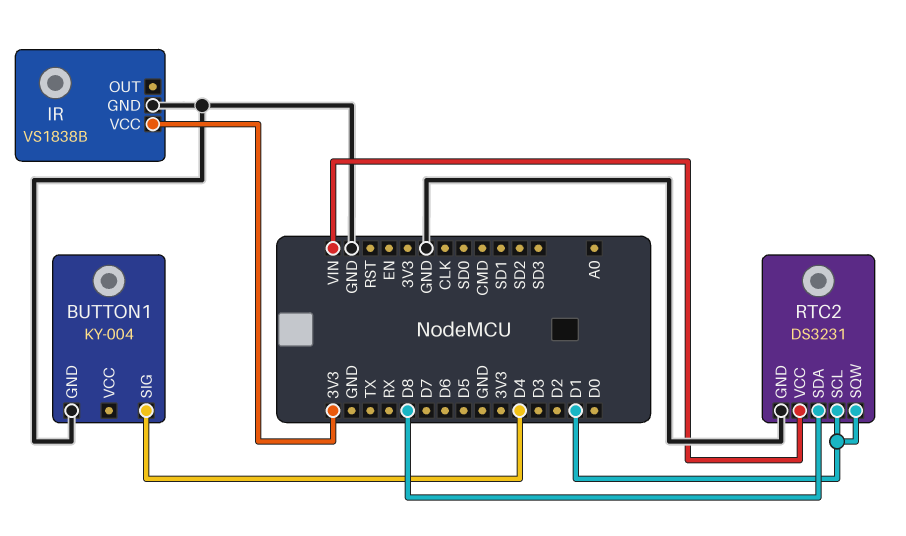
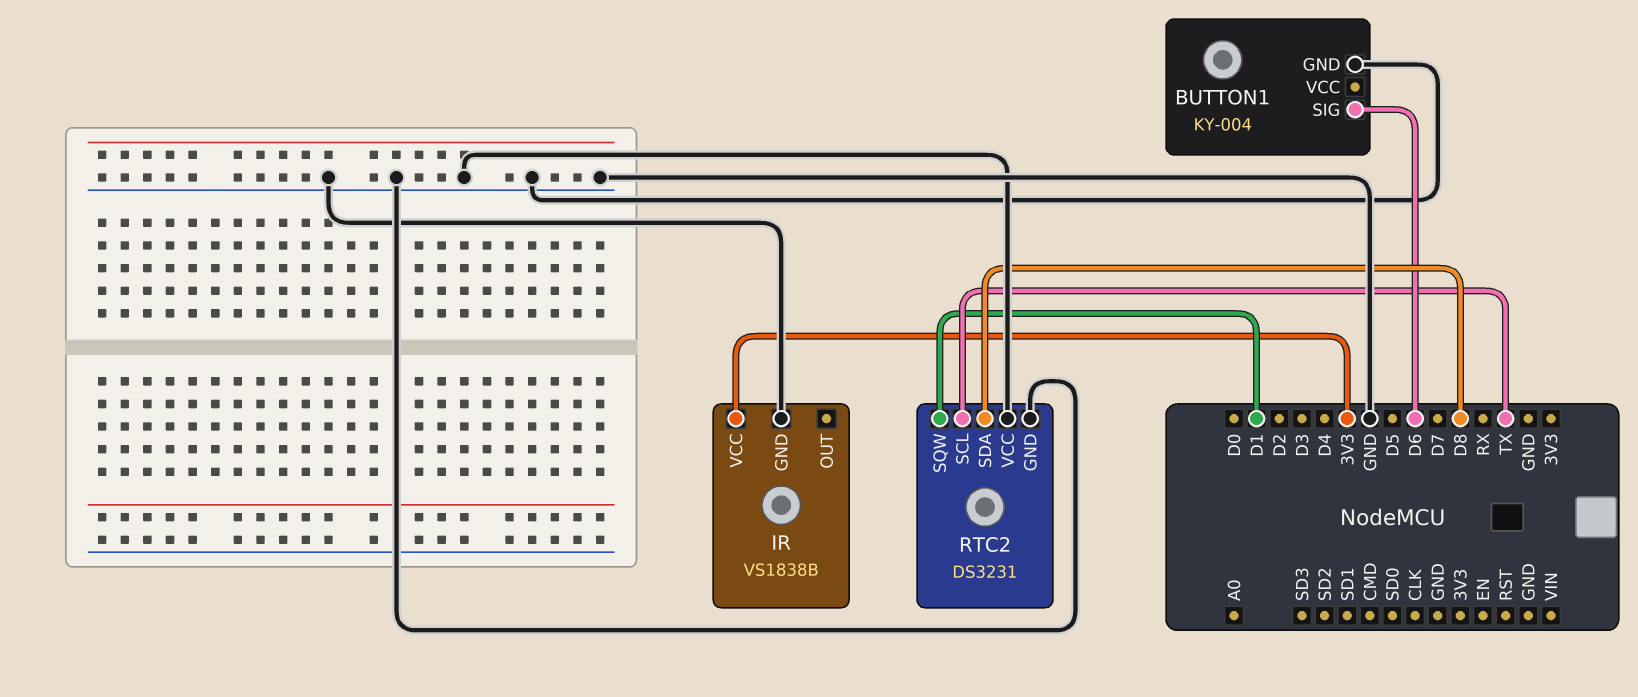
BUTTON1 pin SIG: D4 -> D6
RTC2 pin SCL: D1 -> TX
RTC2 pin VCC: VIN -> GND

